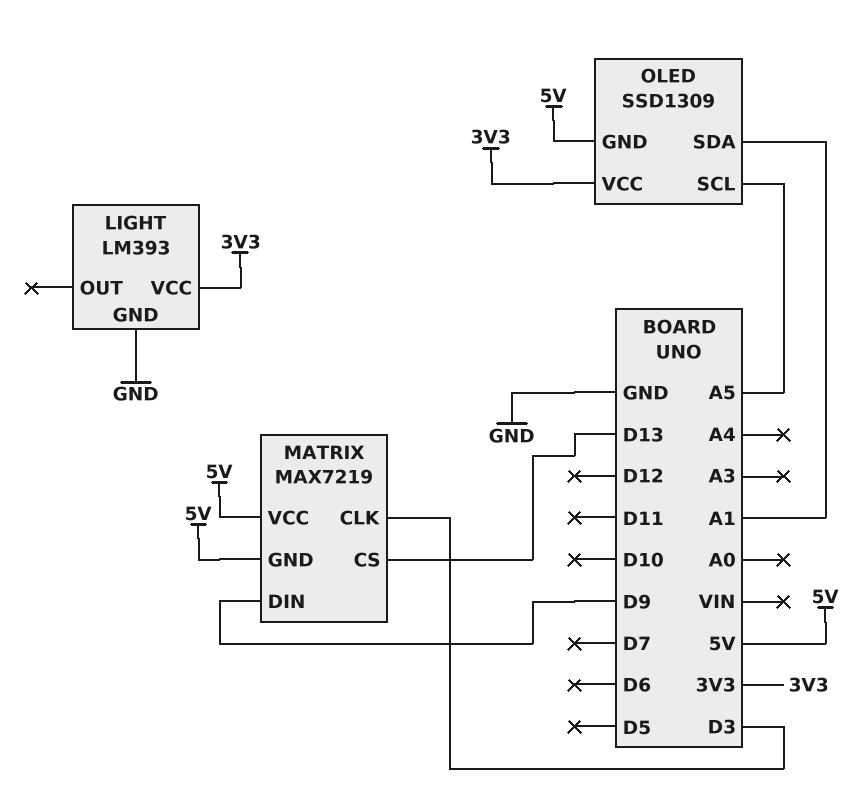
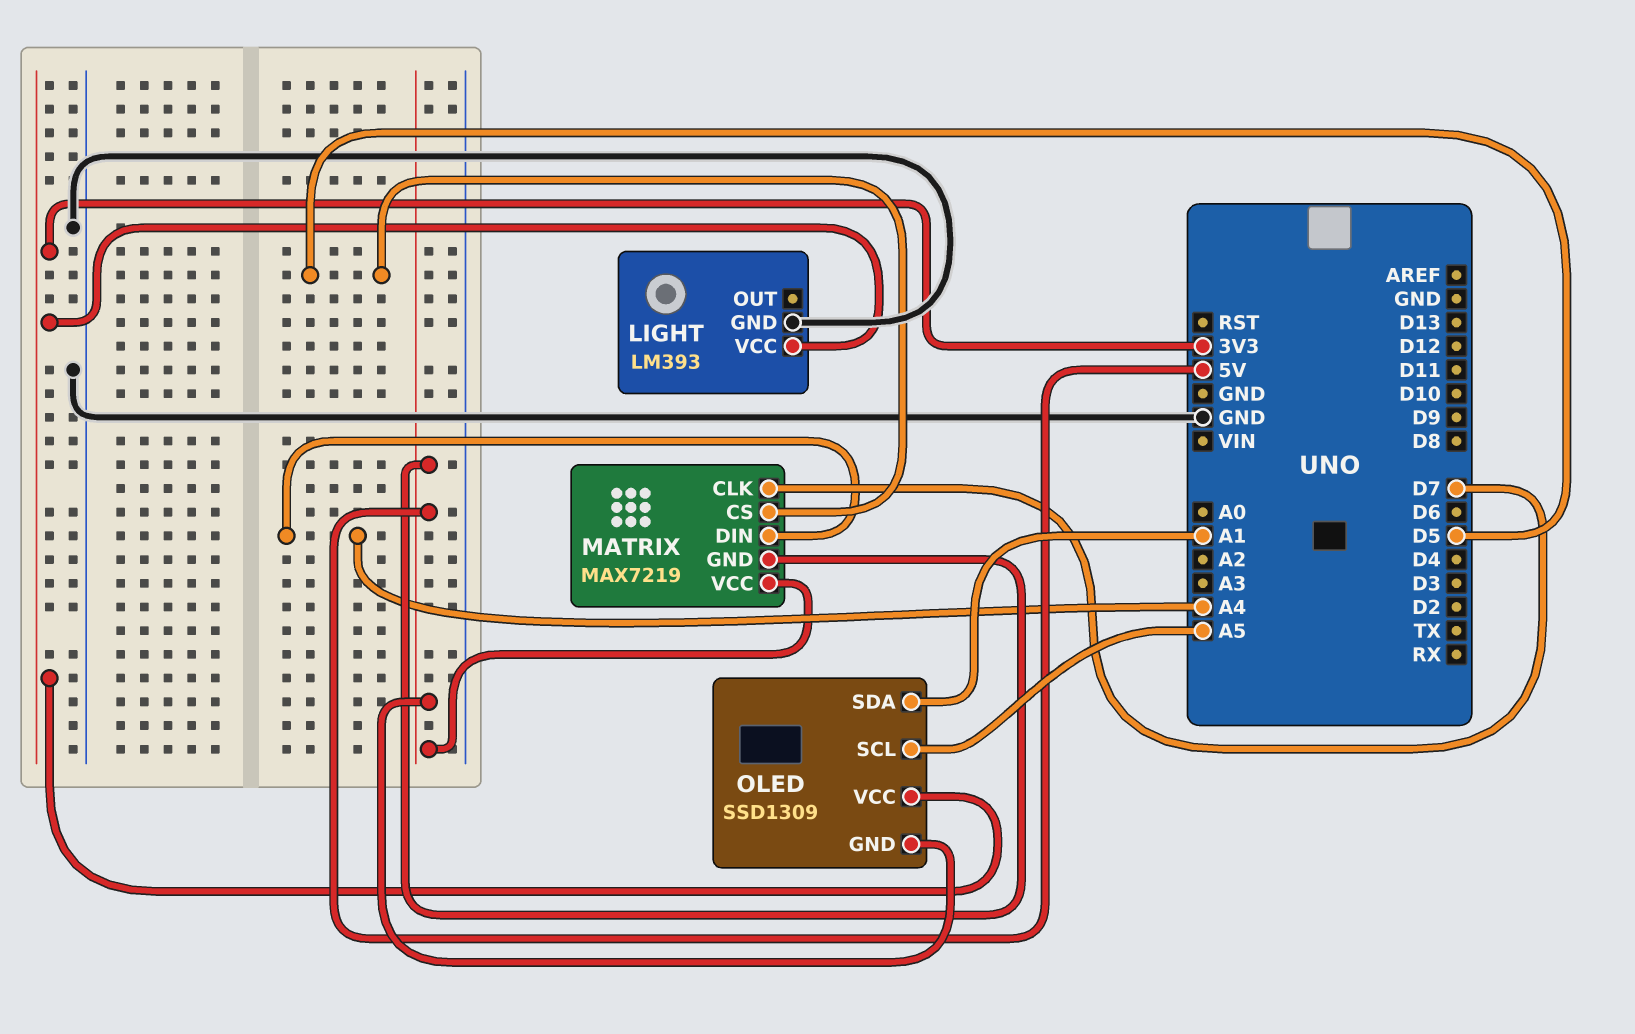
MATRIX pin CLK: D3 -> D7
MATRIX pin CS: D13 -> D5
MATRIX pin DIN: D9 -> A4

